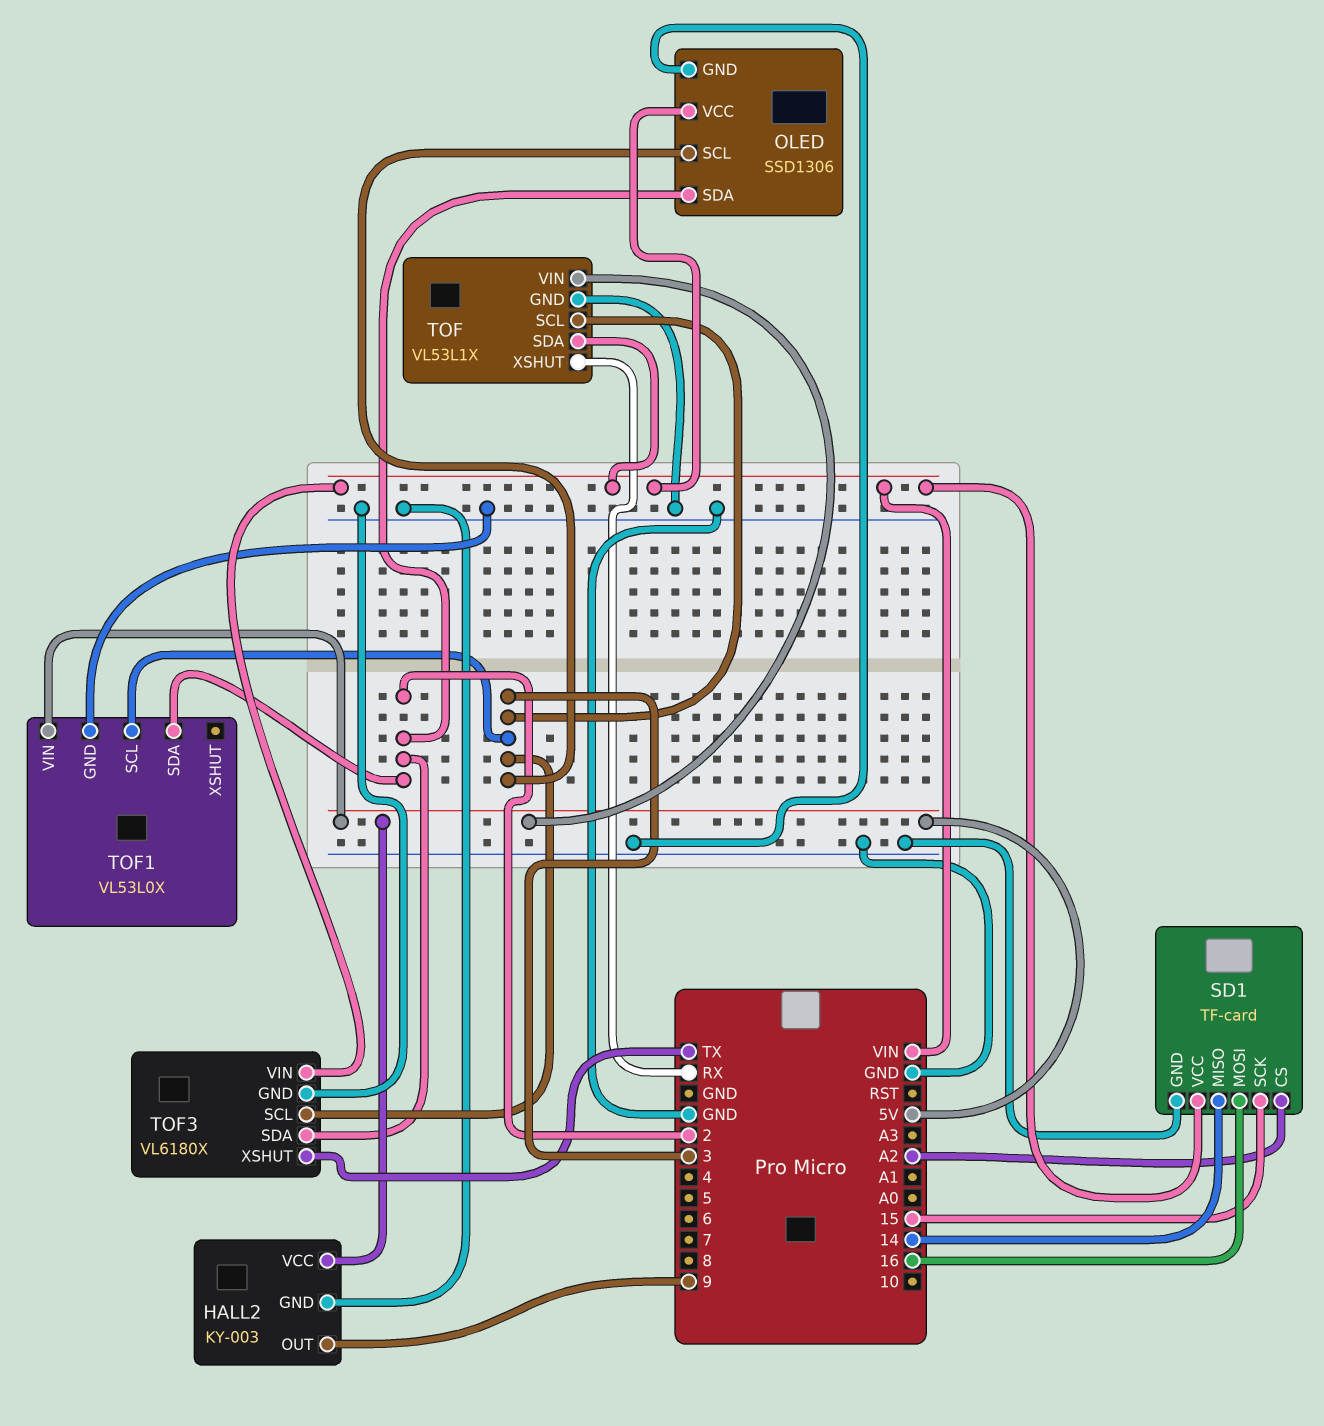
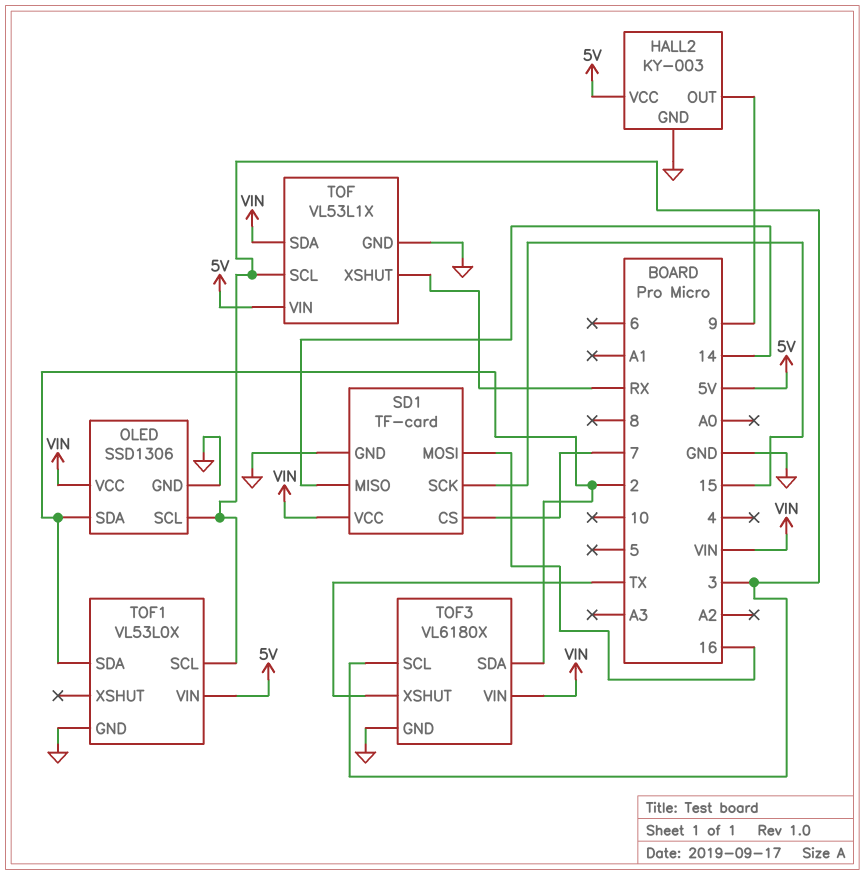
SD1 pin CS: A2 -> 7

